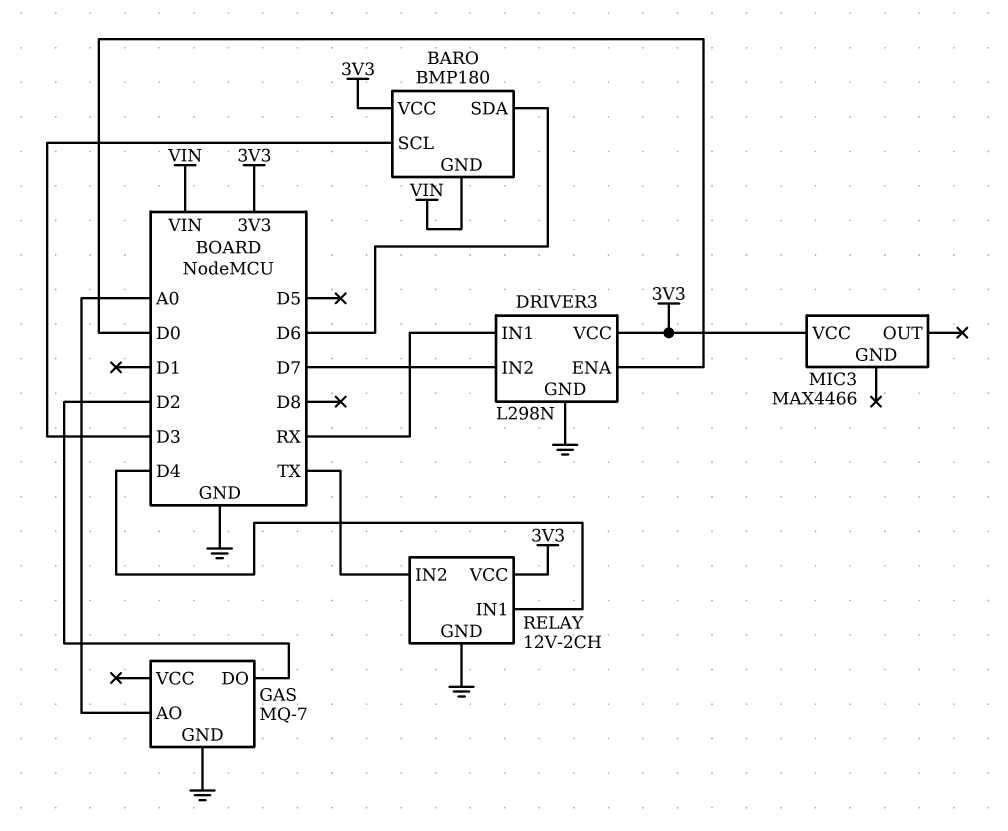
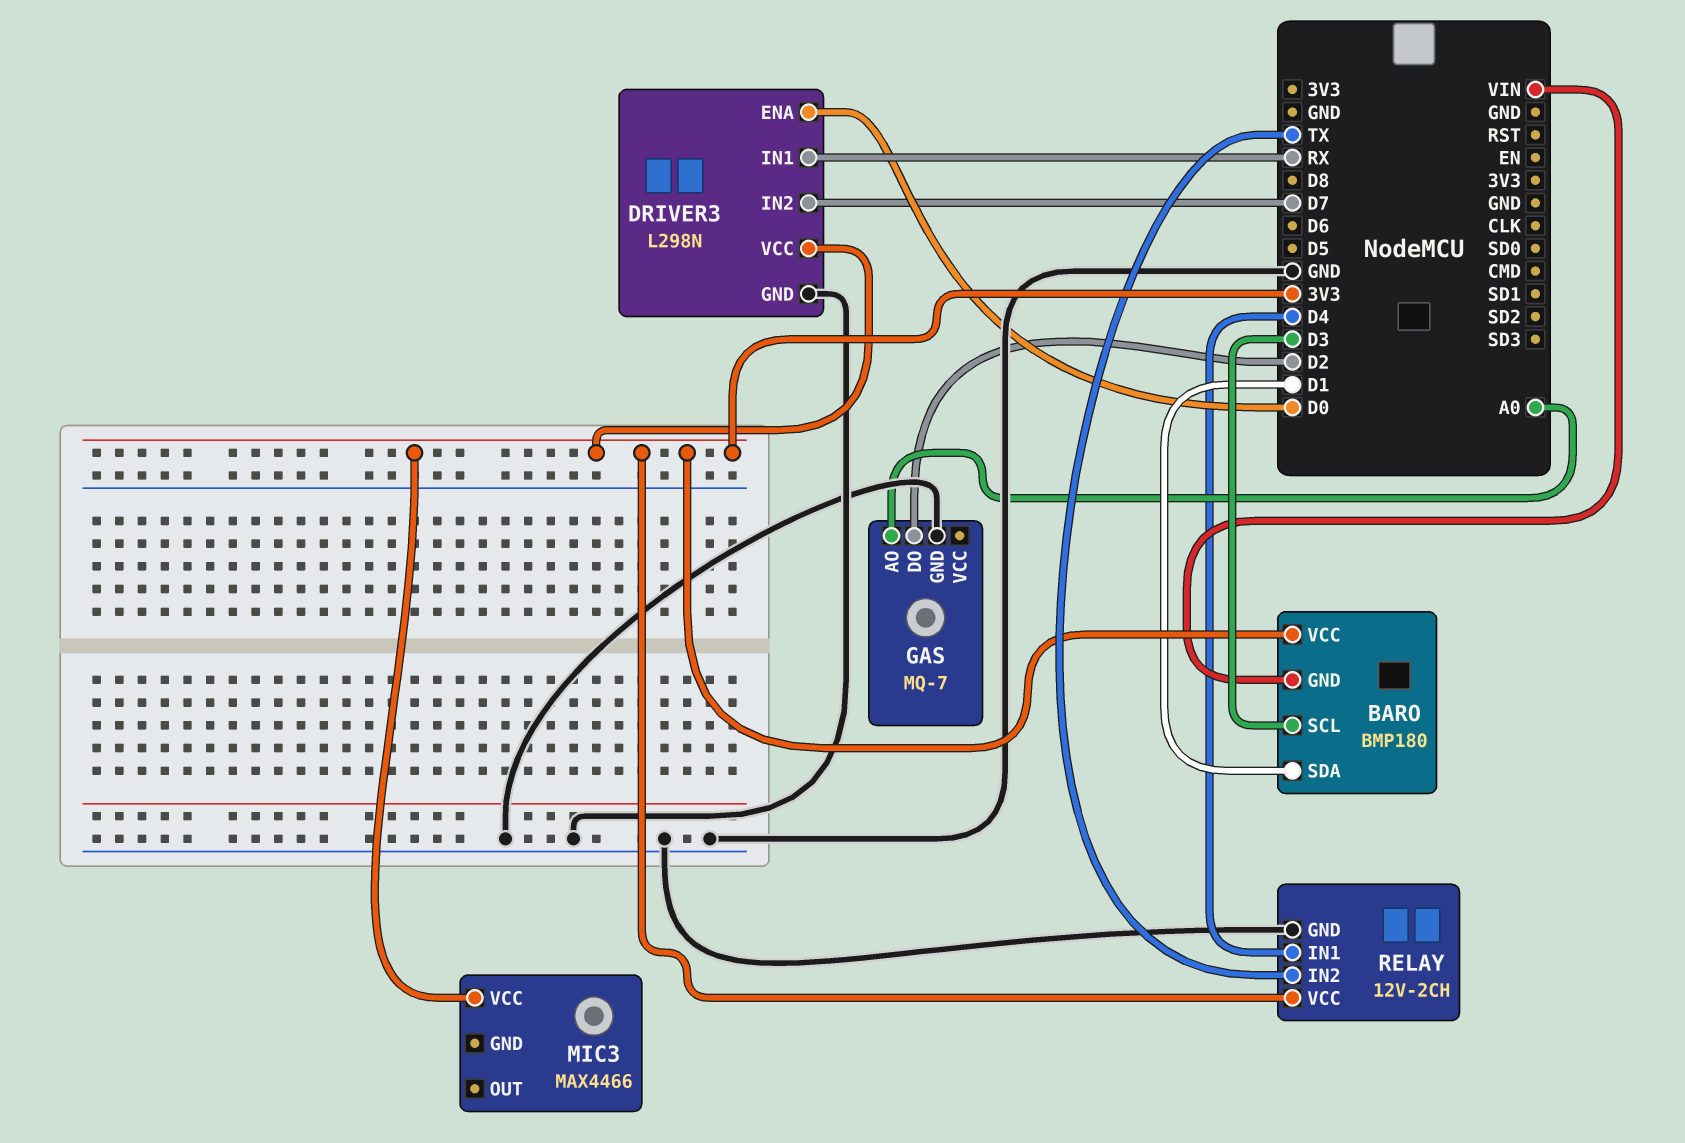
BARO pin SDA: D6 -> D1

